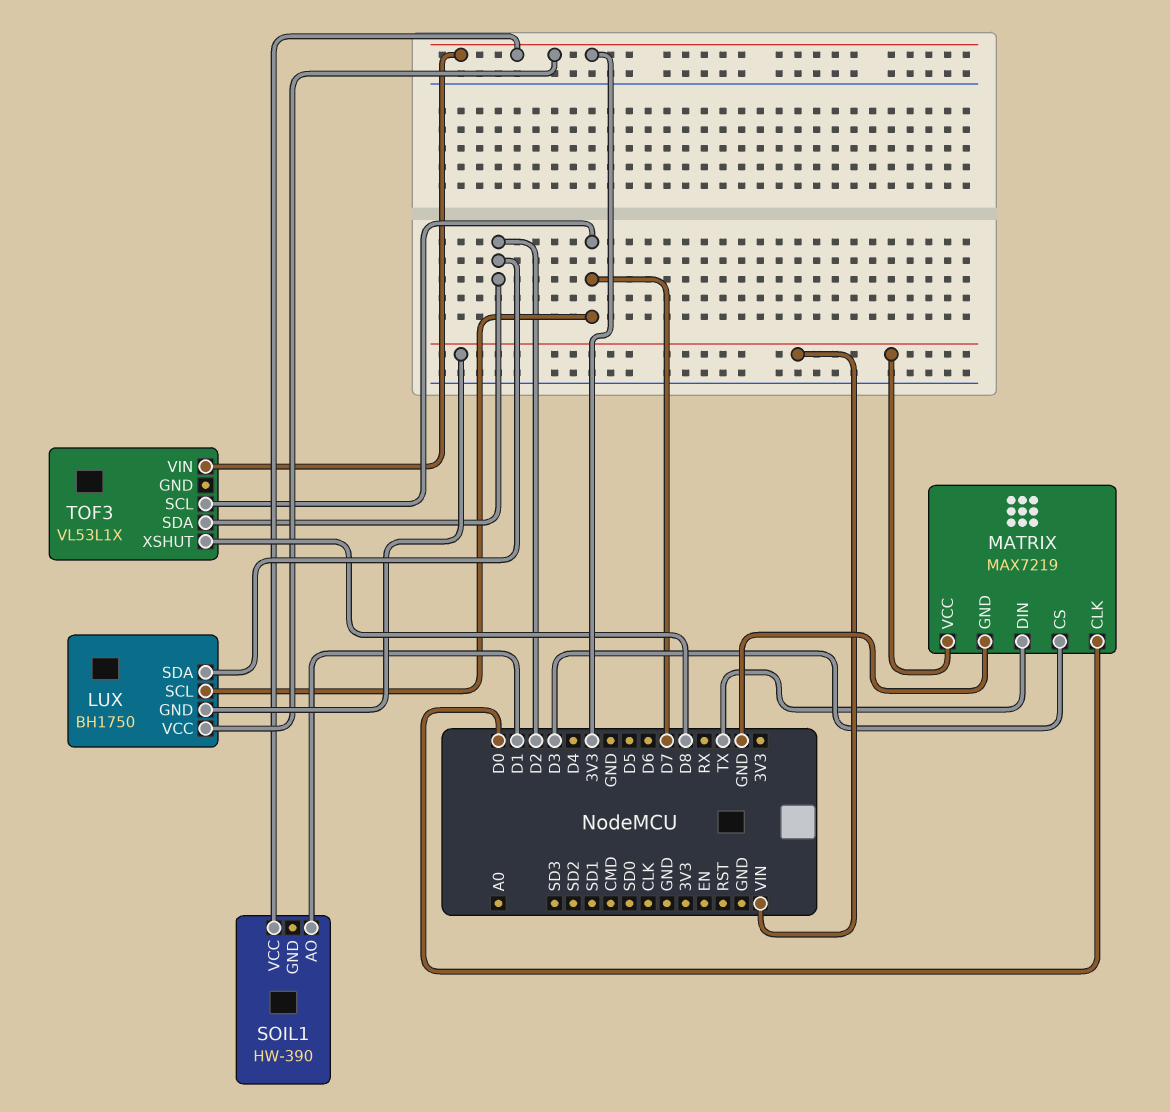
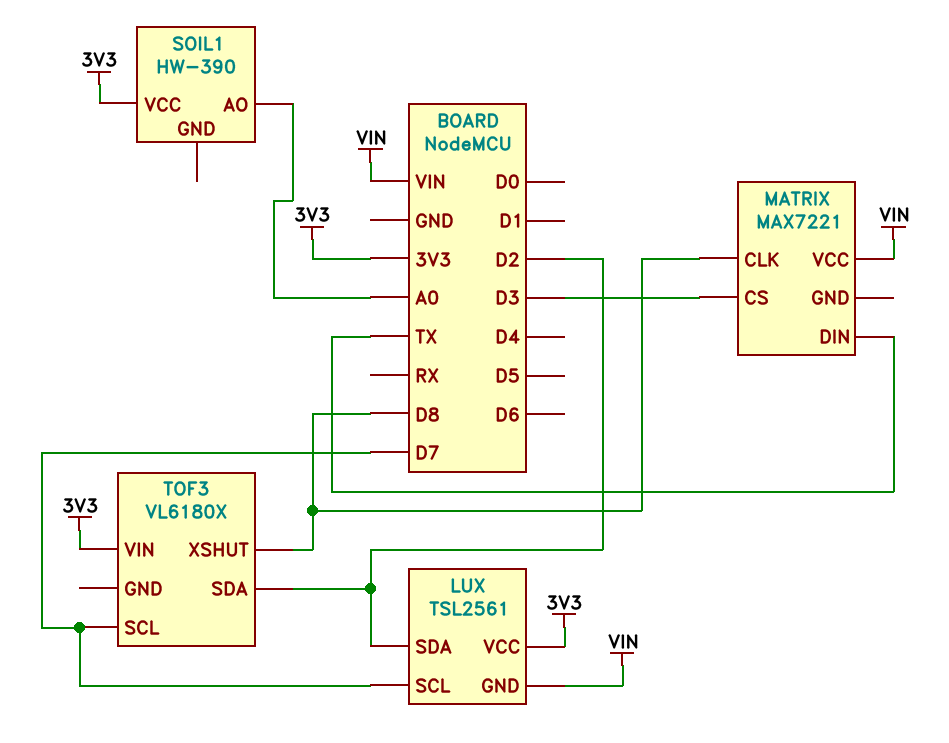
LUX: BH1750 -> TSL2561
MATRIX: MAX7219 -> MAX7221
MATRIX pin CLK: D0 -> D8
MATRIX pin GND: GND -> none
SOIL1 pin AO: D1 -> A0
TOF3: VL53L1X -> VL6180X

